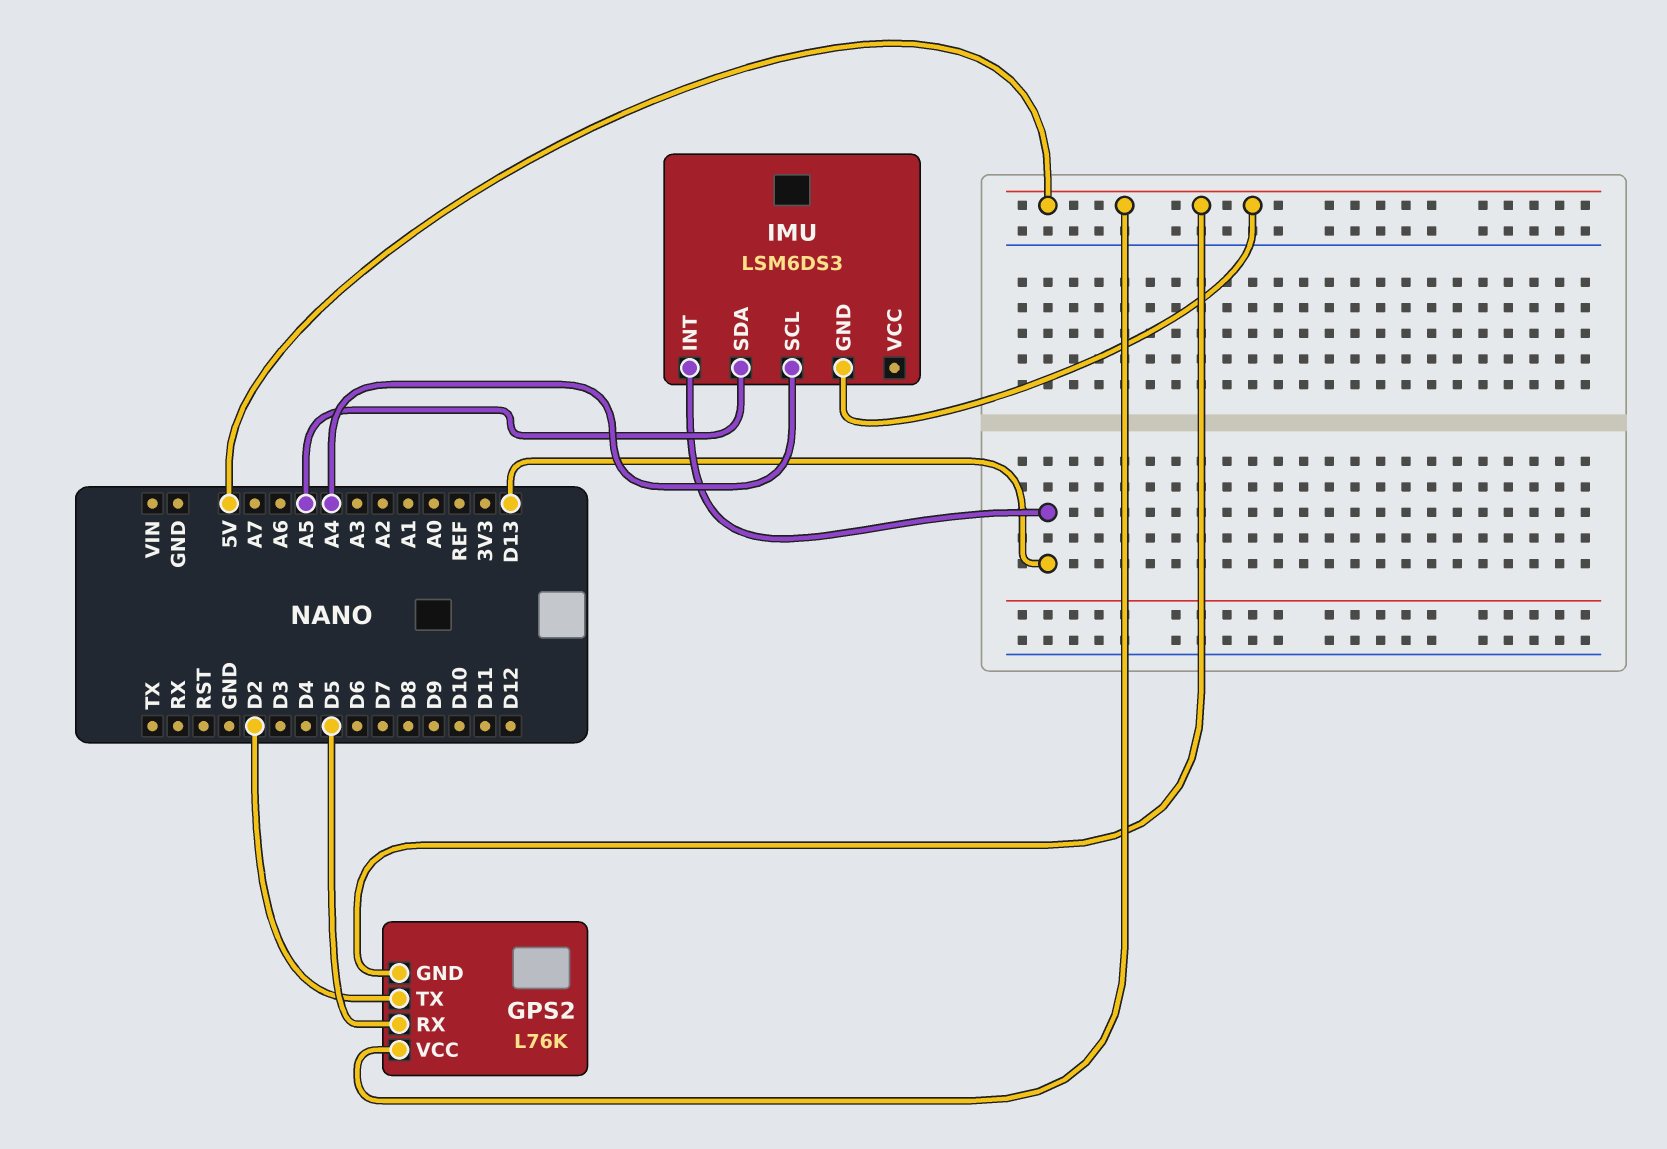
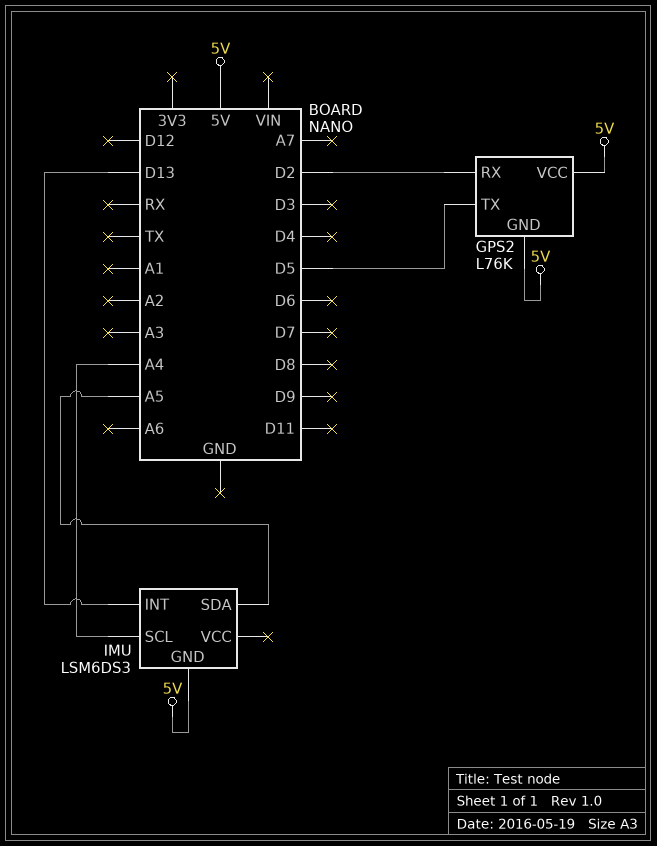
GPS2 pin RX: D5 -> D2
GPS2 pin TX: D2 -> D5

